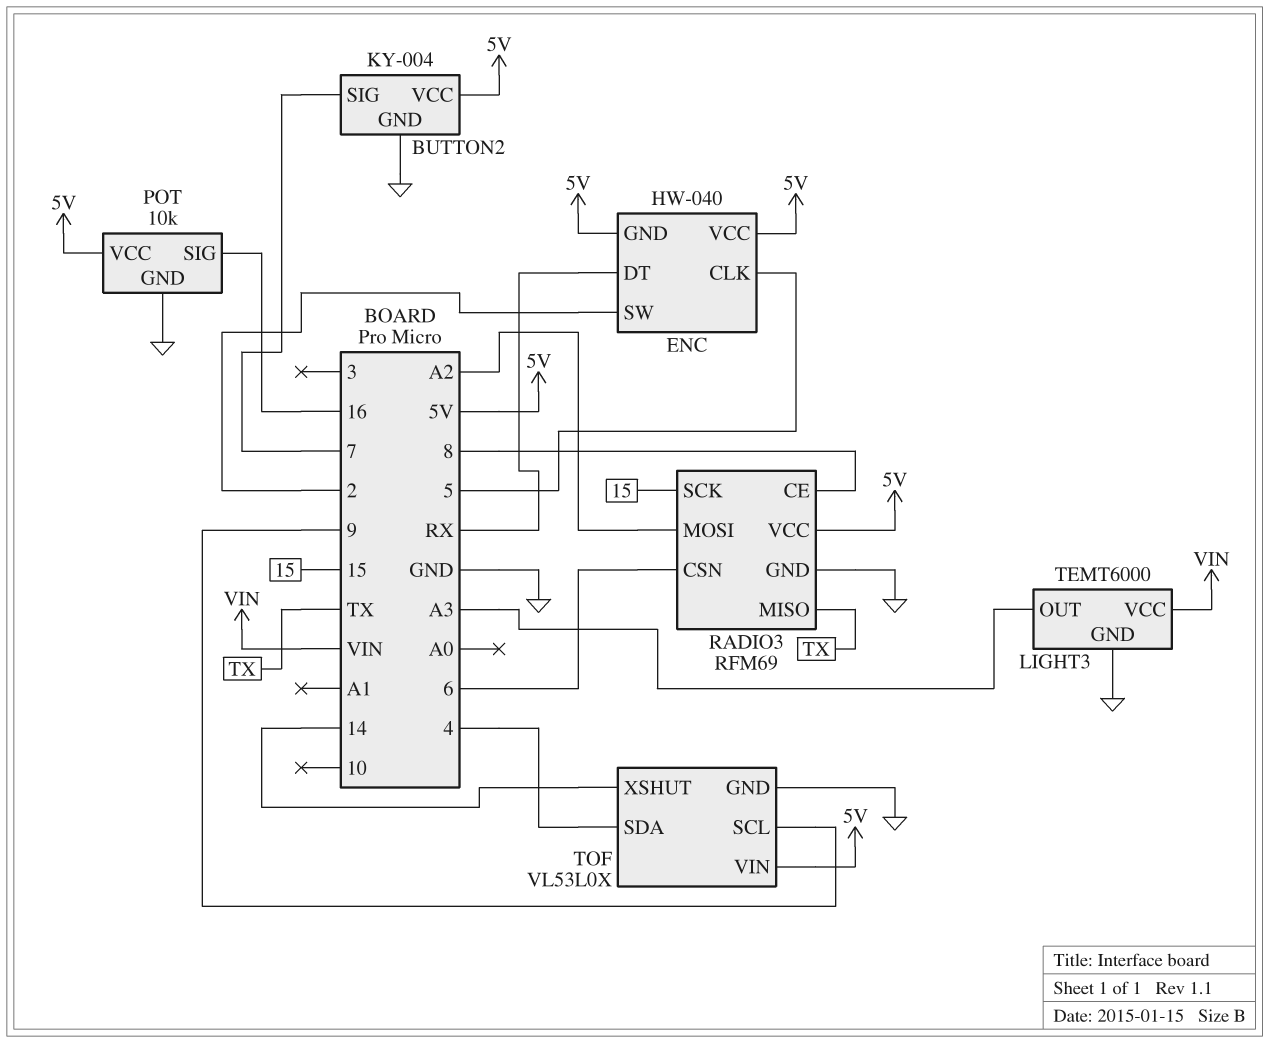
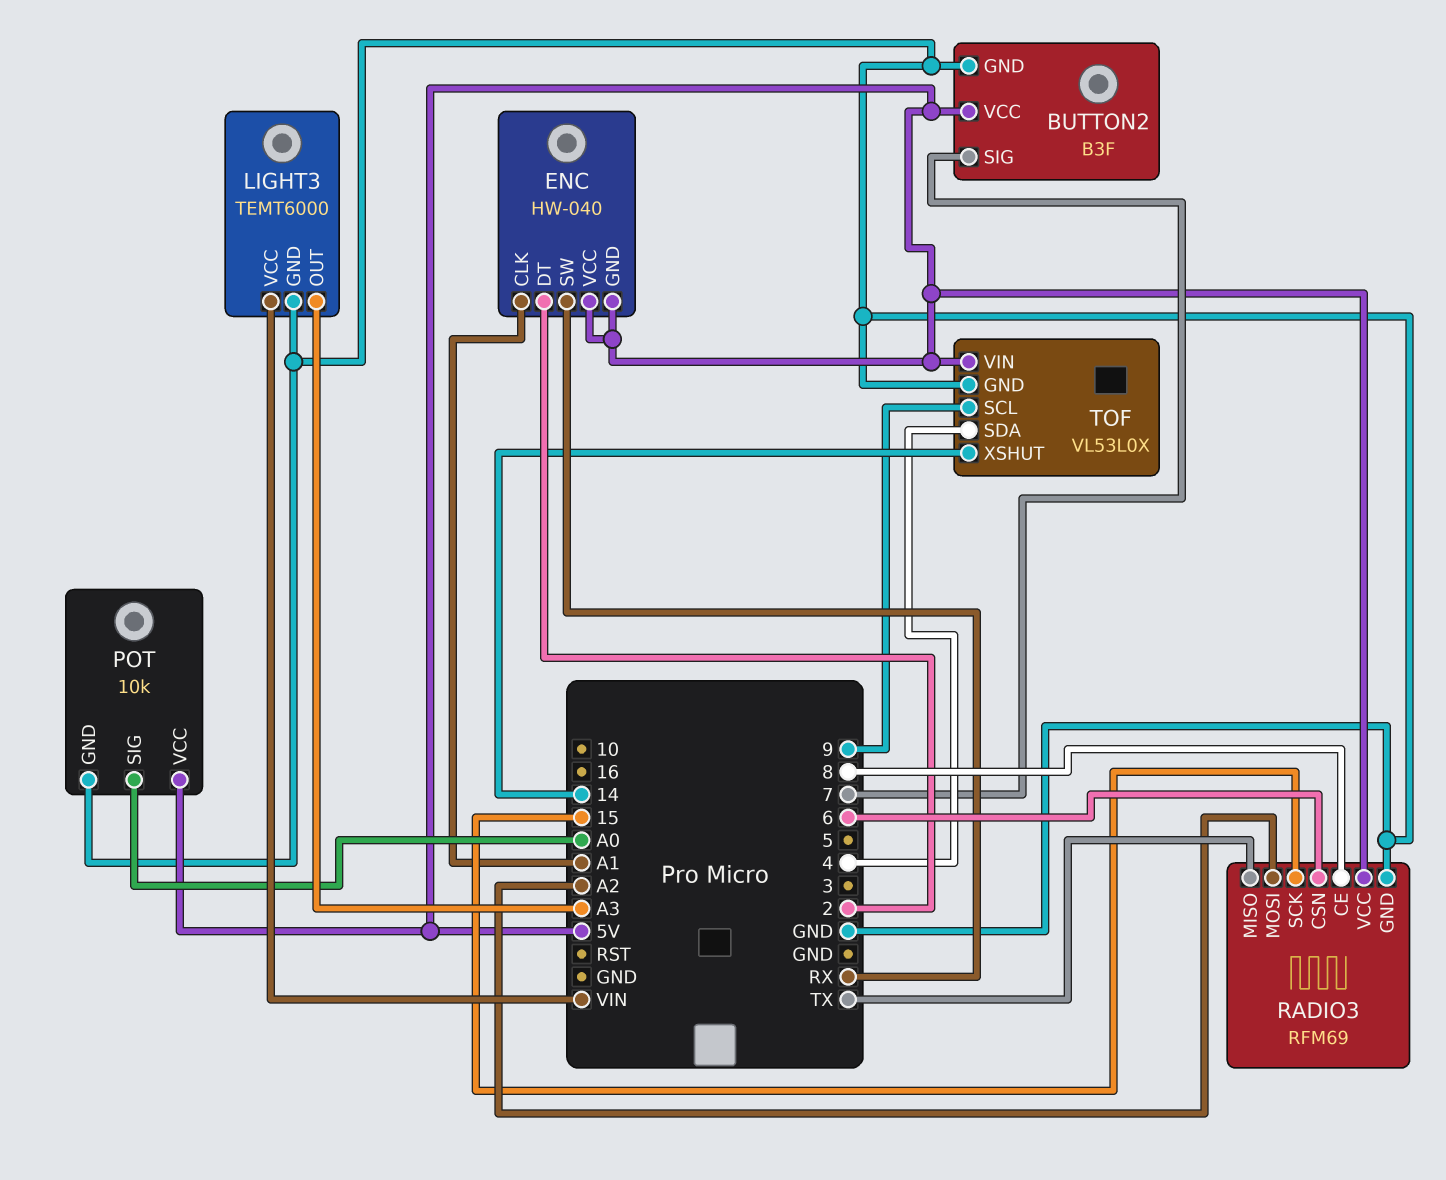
BUTTON2: KY-004 -> B3F
ENC pin CLK: 5 -> A1
ENC pin DT: RX -> 2
ENC pin SW: 2 -> RX
POT pin SIG: 16 -> A0

